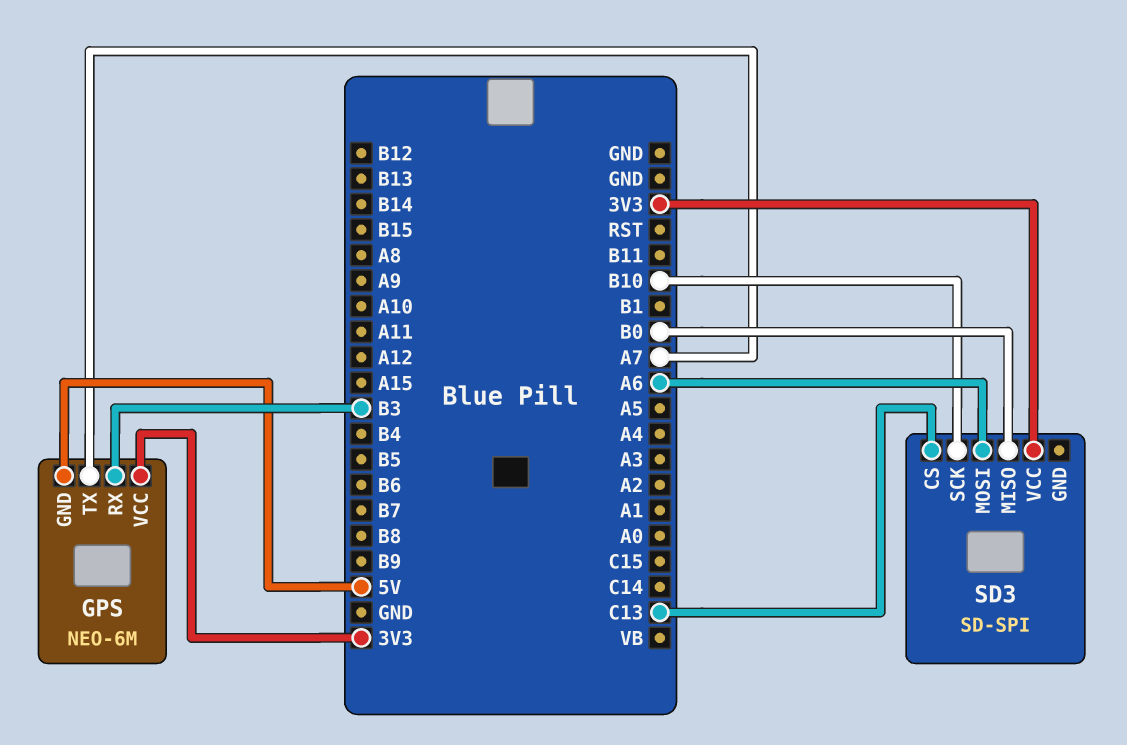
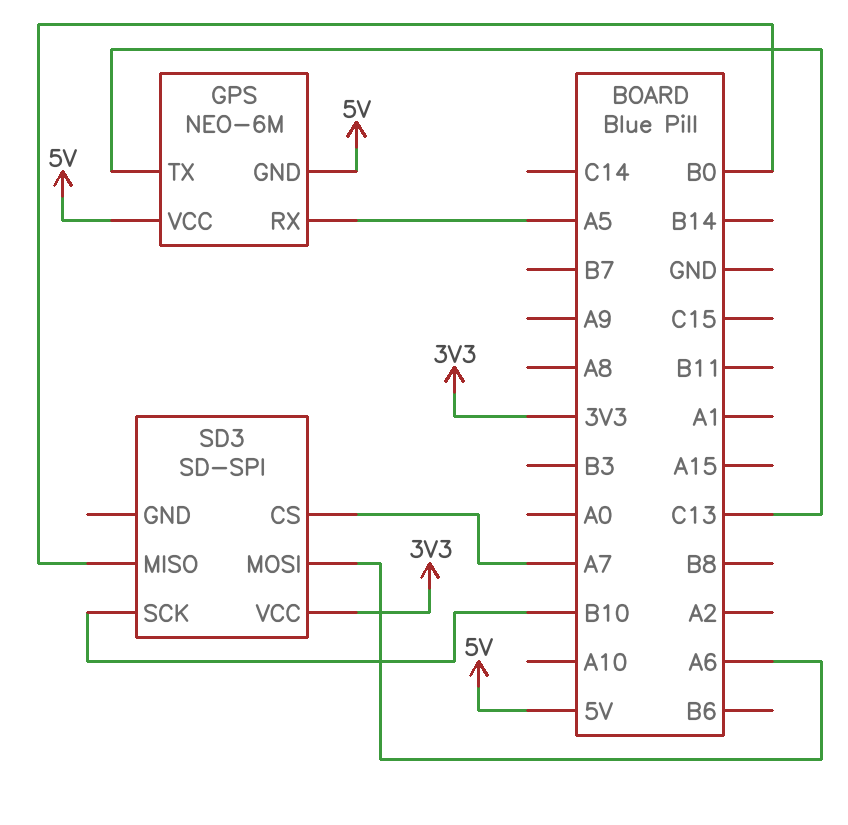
GPS pin RX: B3 -> A5
GPS pin TX: A7 -> C13
GPS pin VCC: 3V3 -> 5V
SD3 pin CS: C13 -> A7

